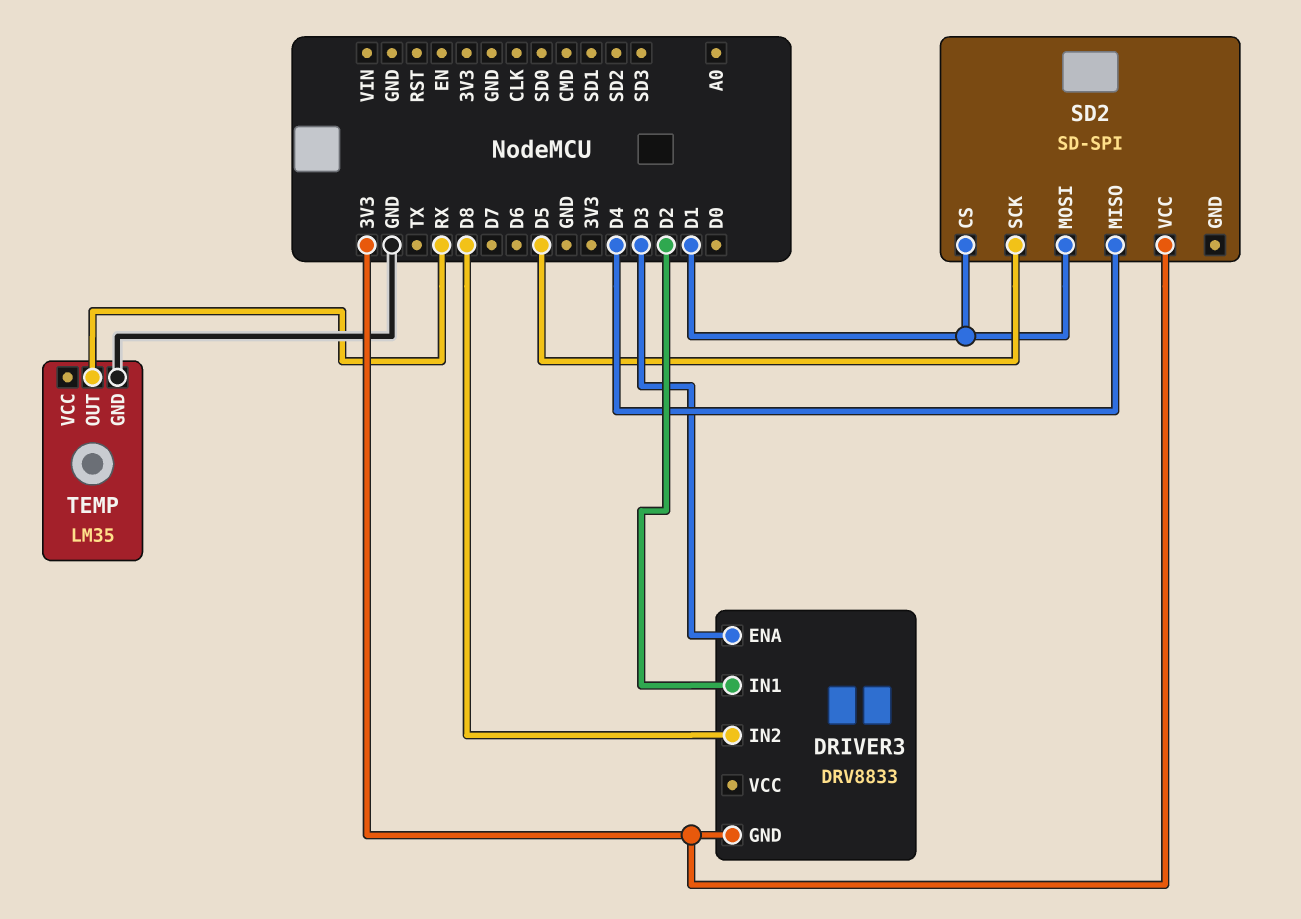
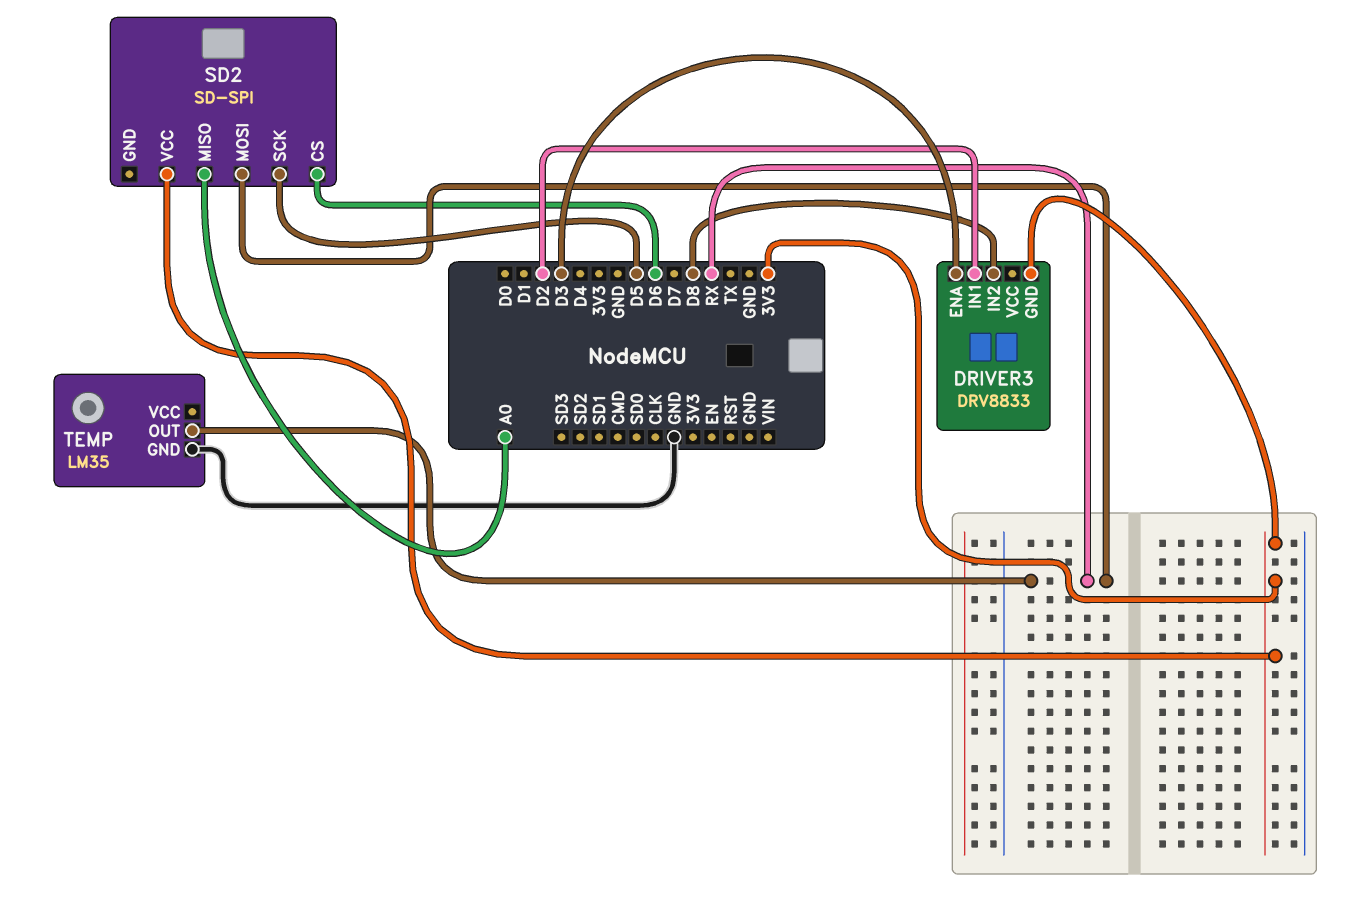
SD2 pin CS: D1 -> D6
SD2 pin MISO: D4 -> A0
SD2 pin MOSI: D1 -> RX

